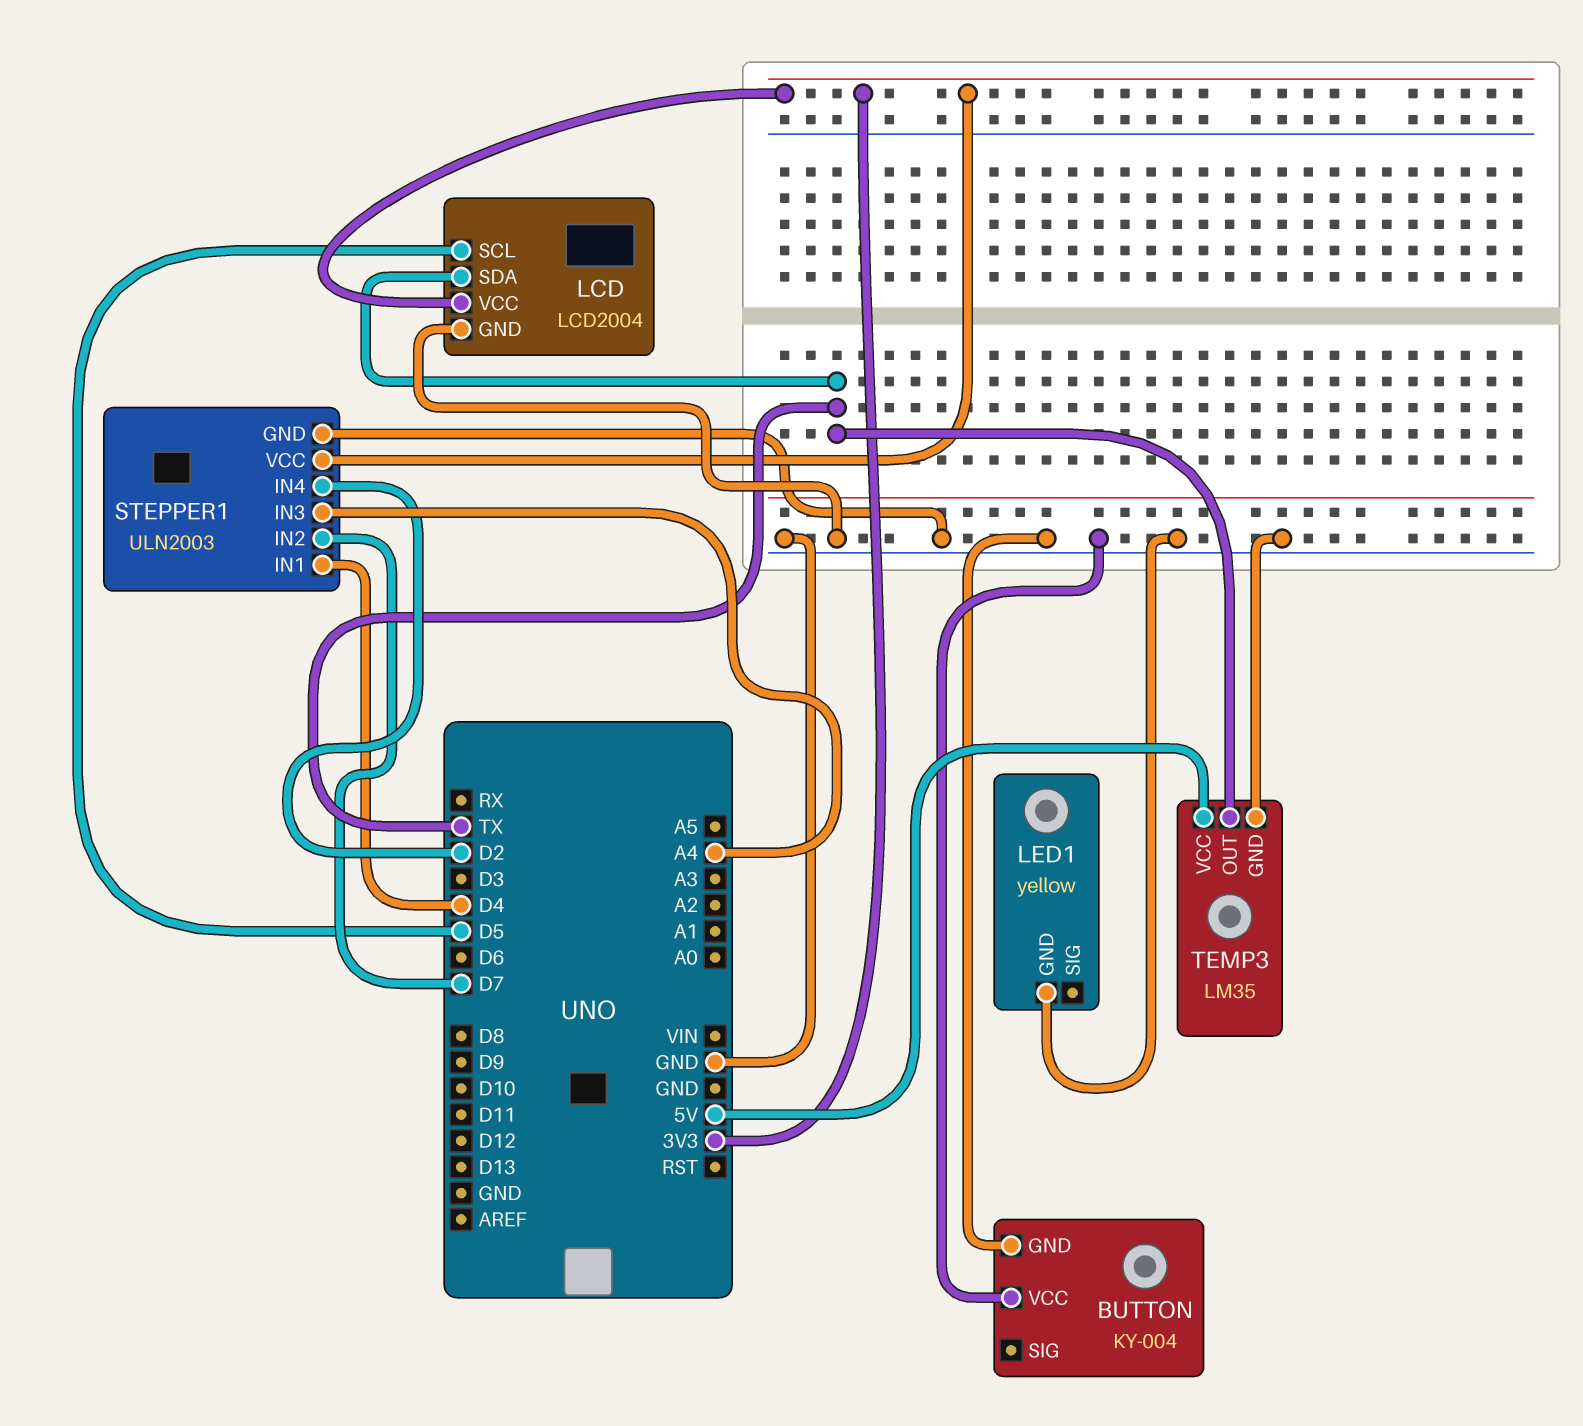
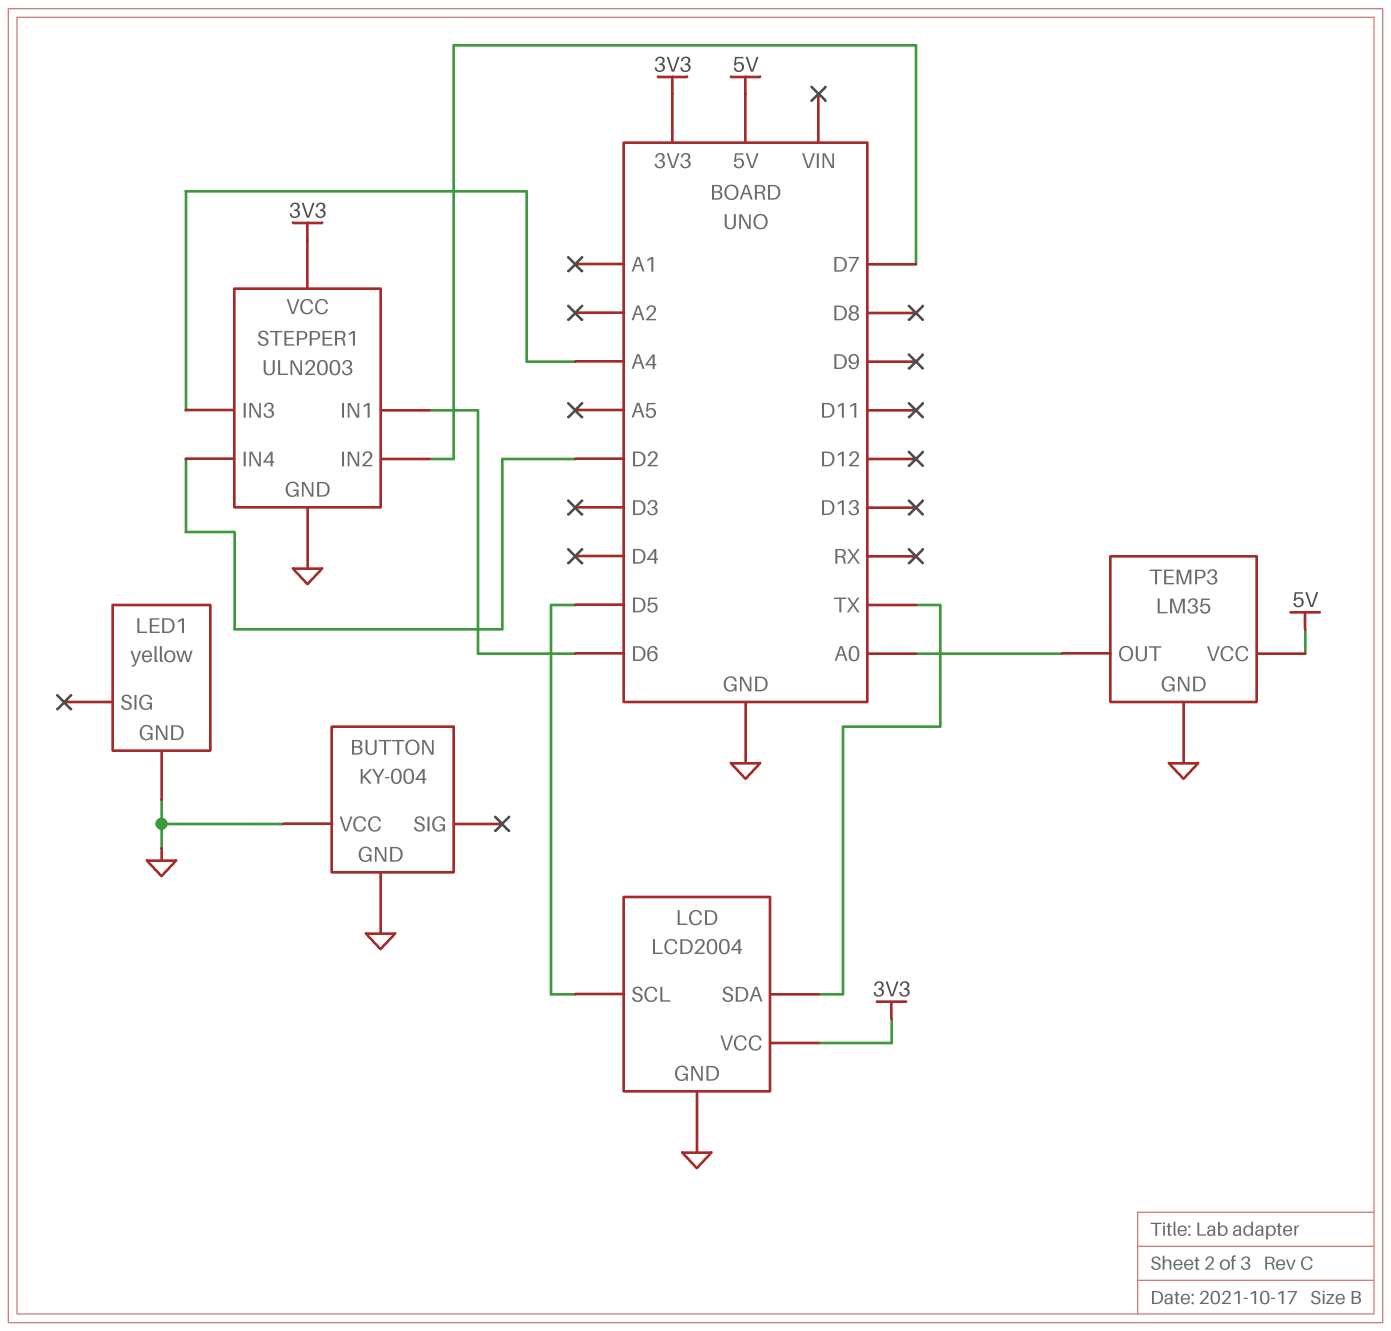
STEPPER1 pin IN1: D4 -> D6
TEMP3 pin OUT: TX -> A0

